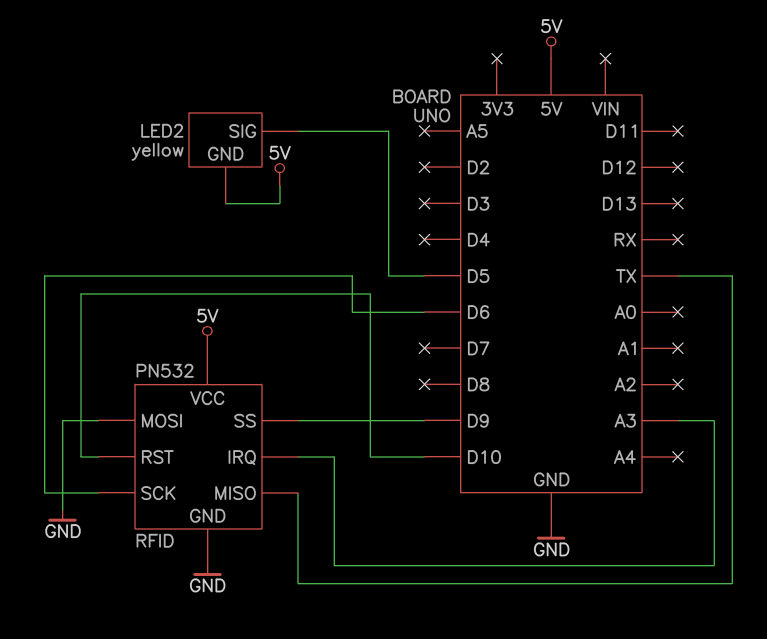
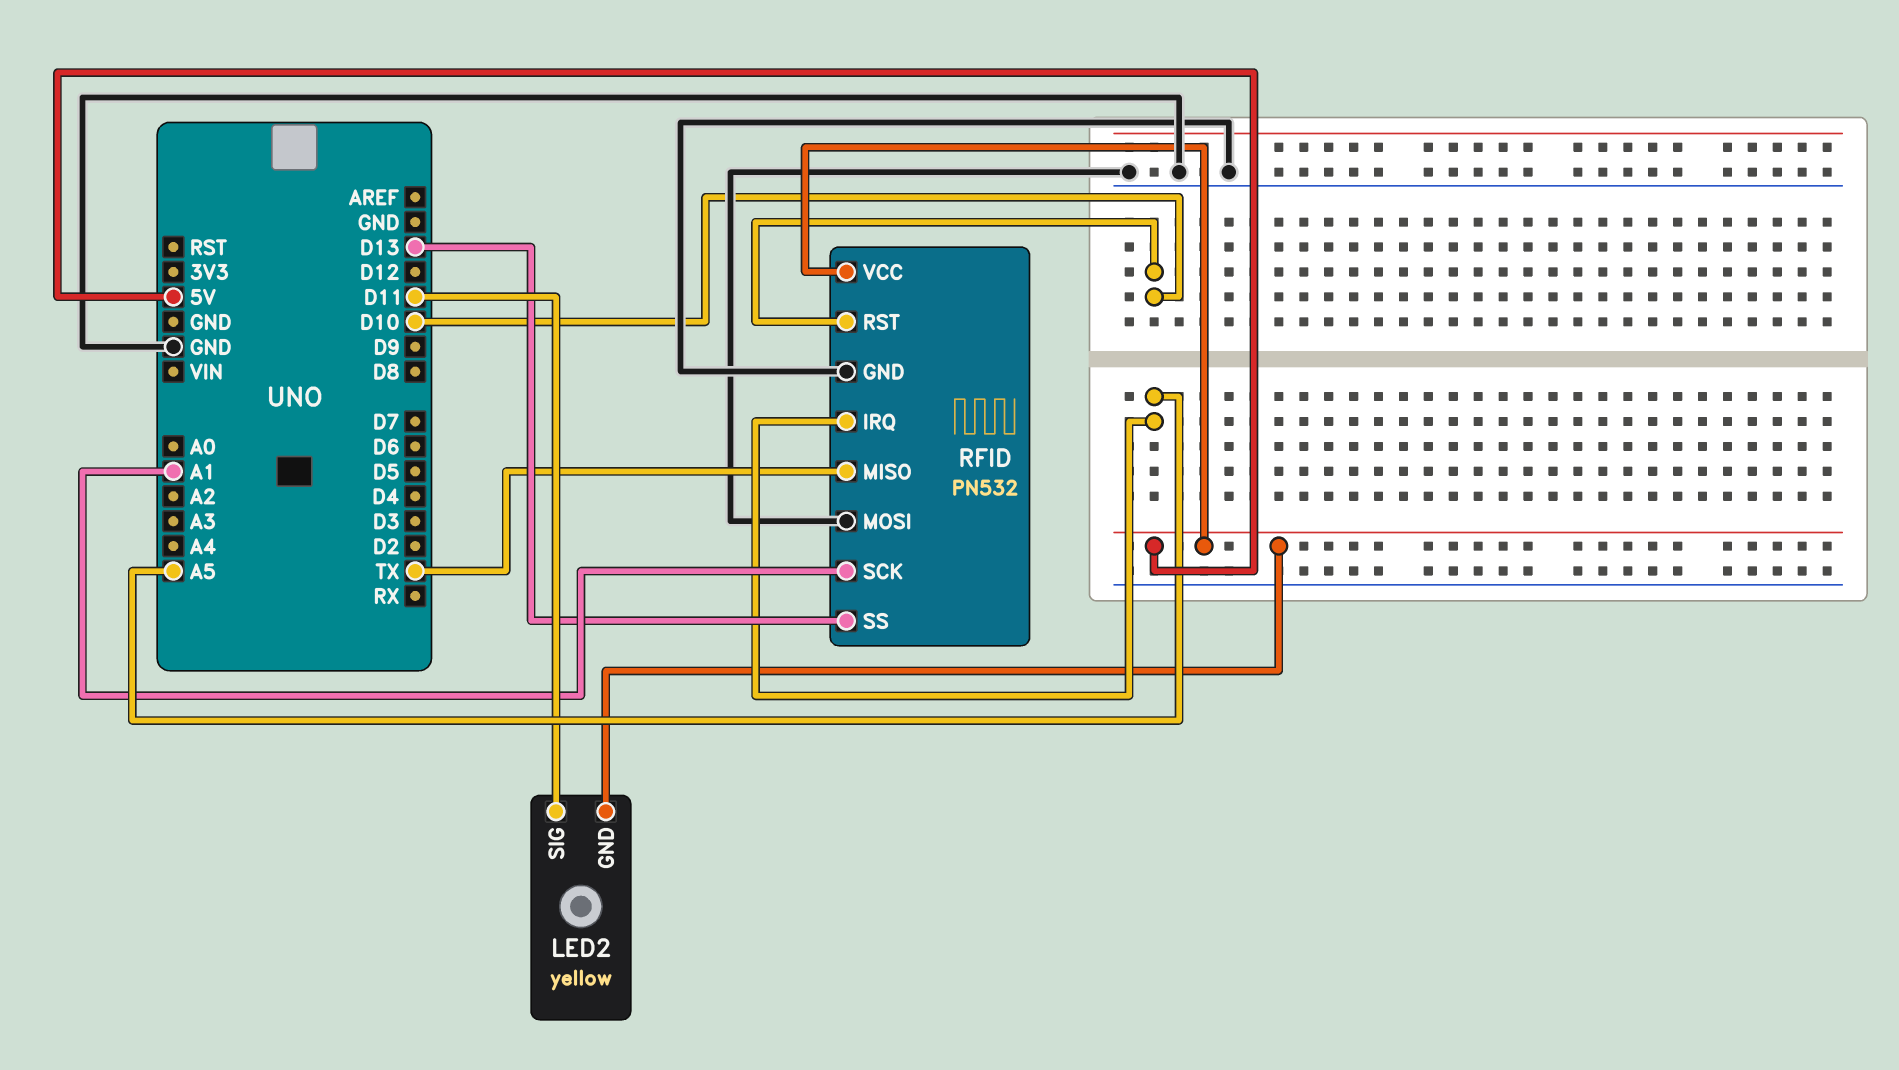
LED2 pin SIG: D5 -> D11
RFID pin IRQ: A3 -> A5
RFID pin SCK: D6 -> A1
RFID pin SS: D9 -> D13

